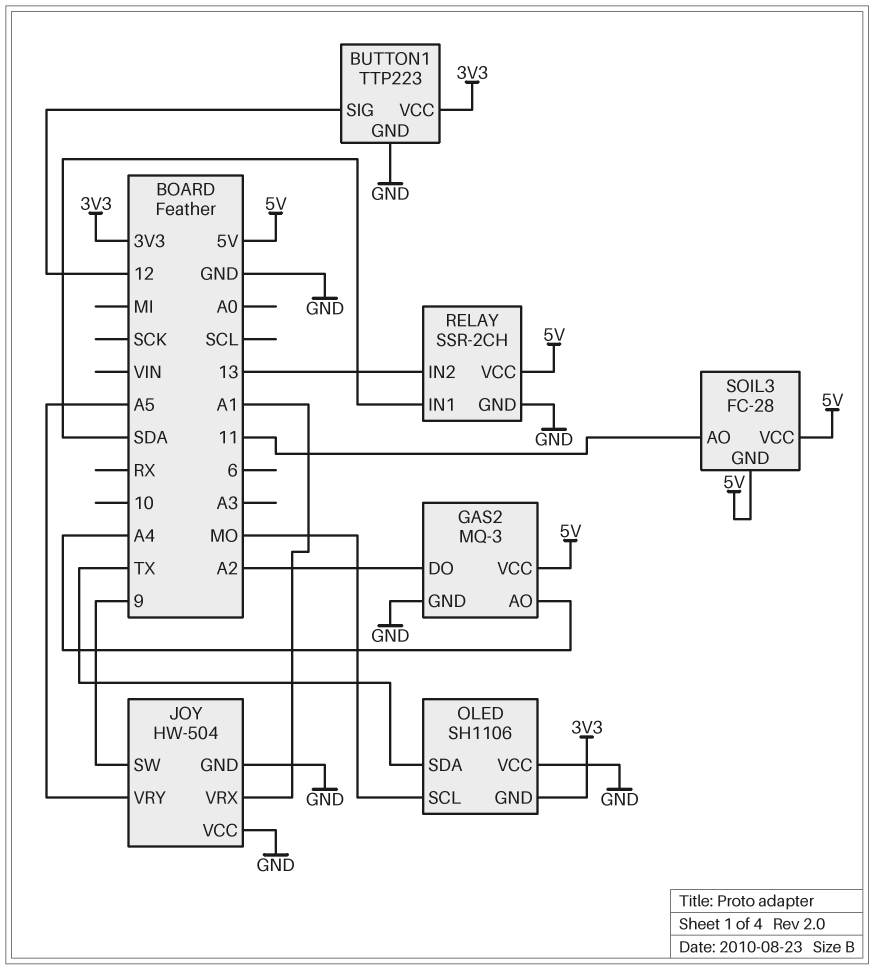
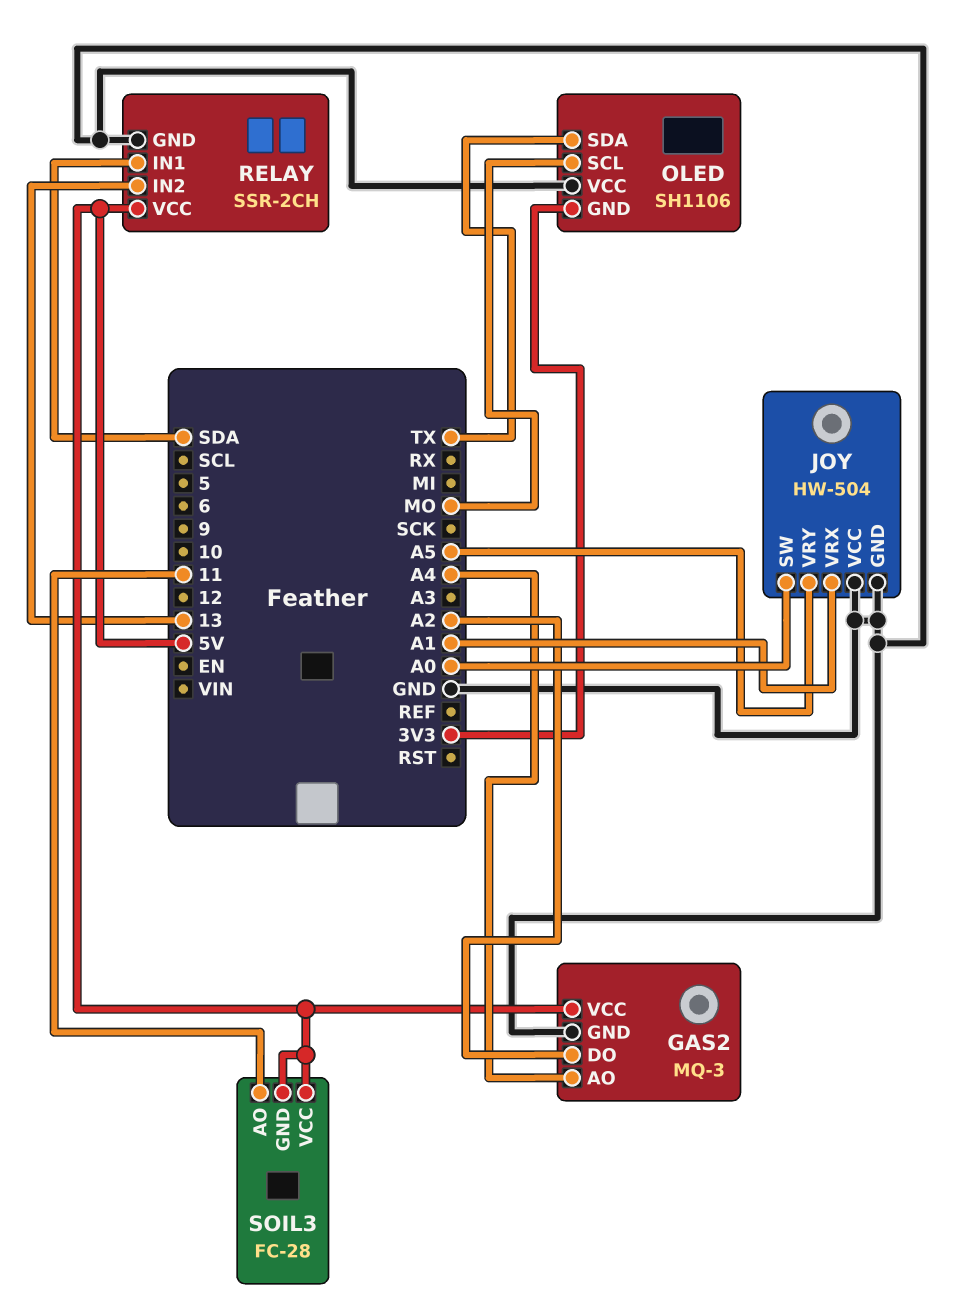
BUTTON1: TTP223 -> none
BUTTON1 pin GND: GND -> none
BUTTON1 pin SIG: 12 -> none
BUTTON1 pin VCC: 3V3 -> none
JOY pin SW: 9 -> A0

